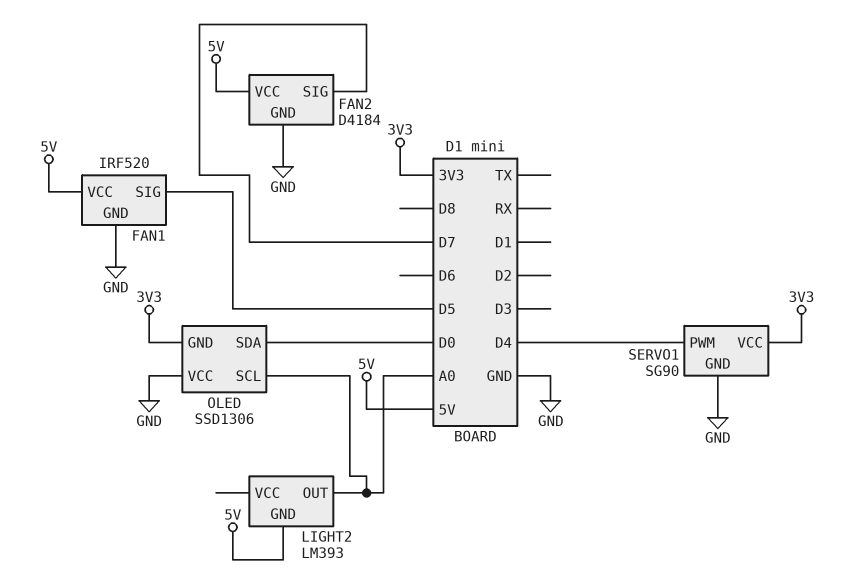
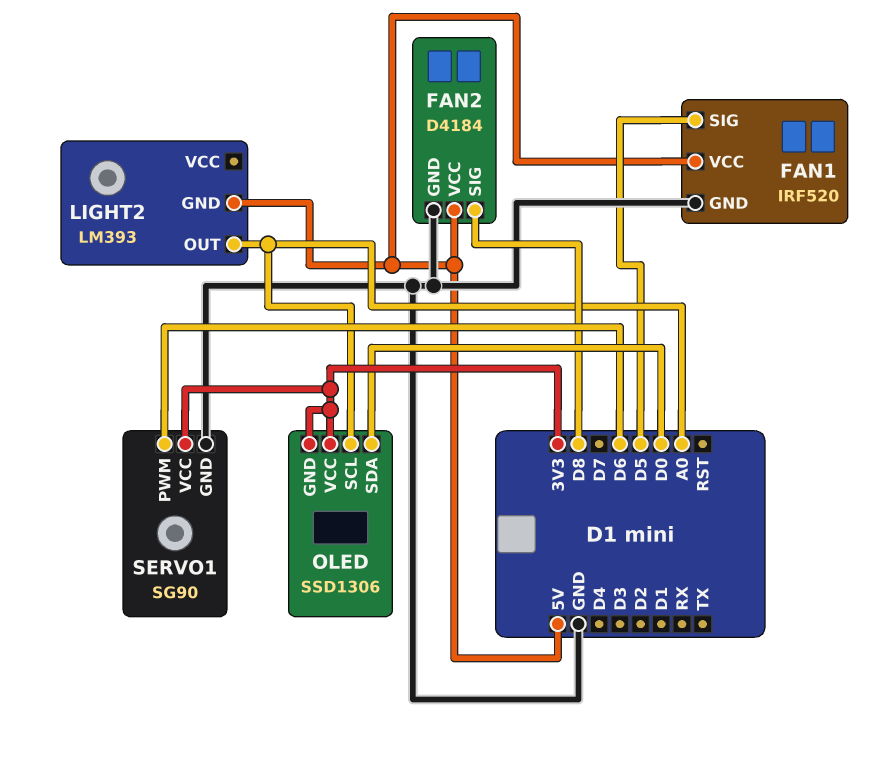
FAN2 pin SIG: D7 -> D8
OLED pin VCC: GND -> 3V3
SERVO1 pin PWM: D4 -> D6

